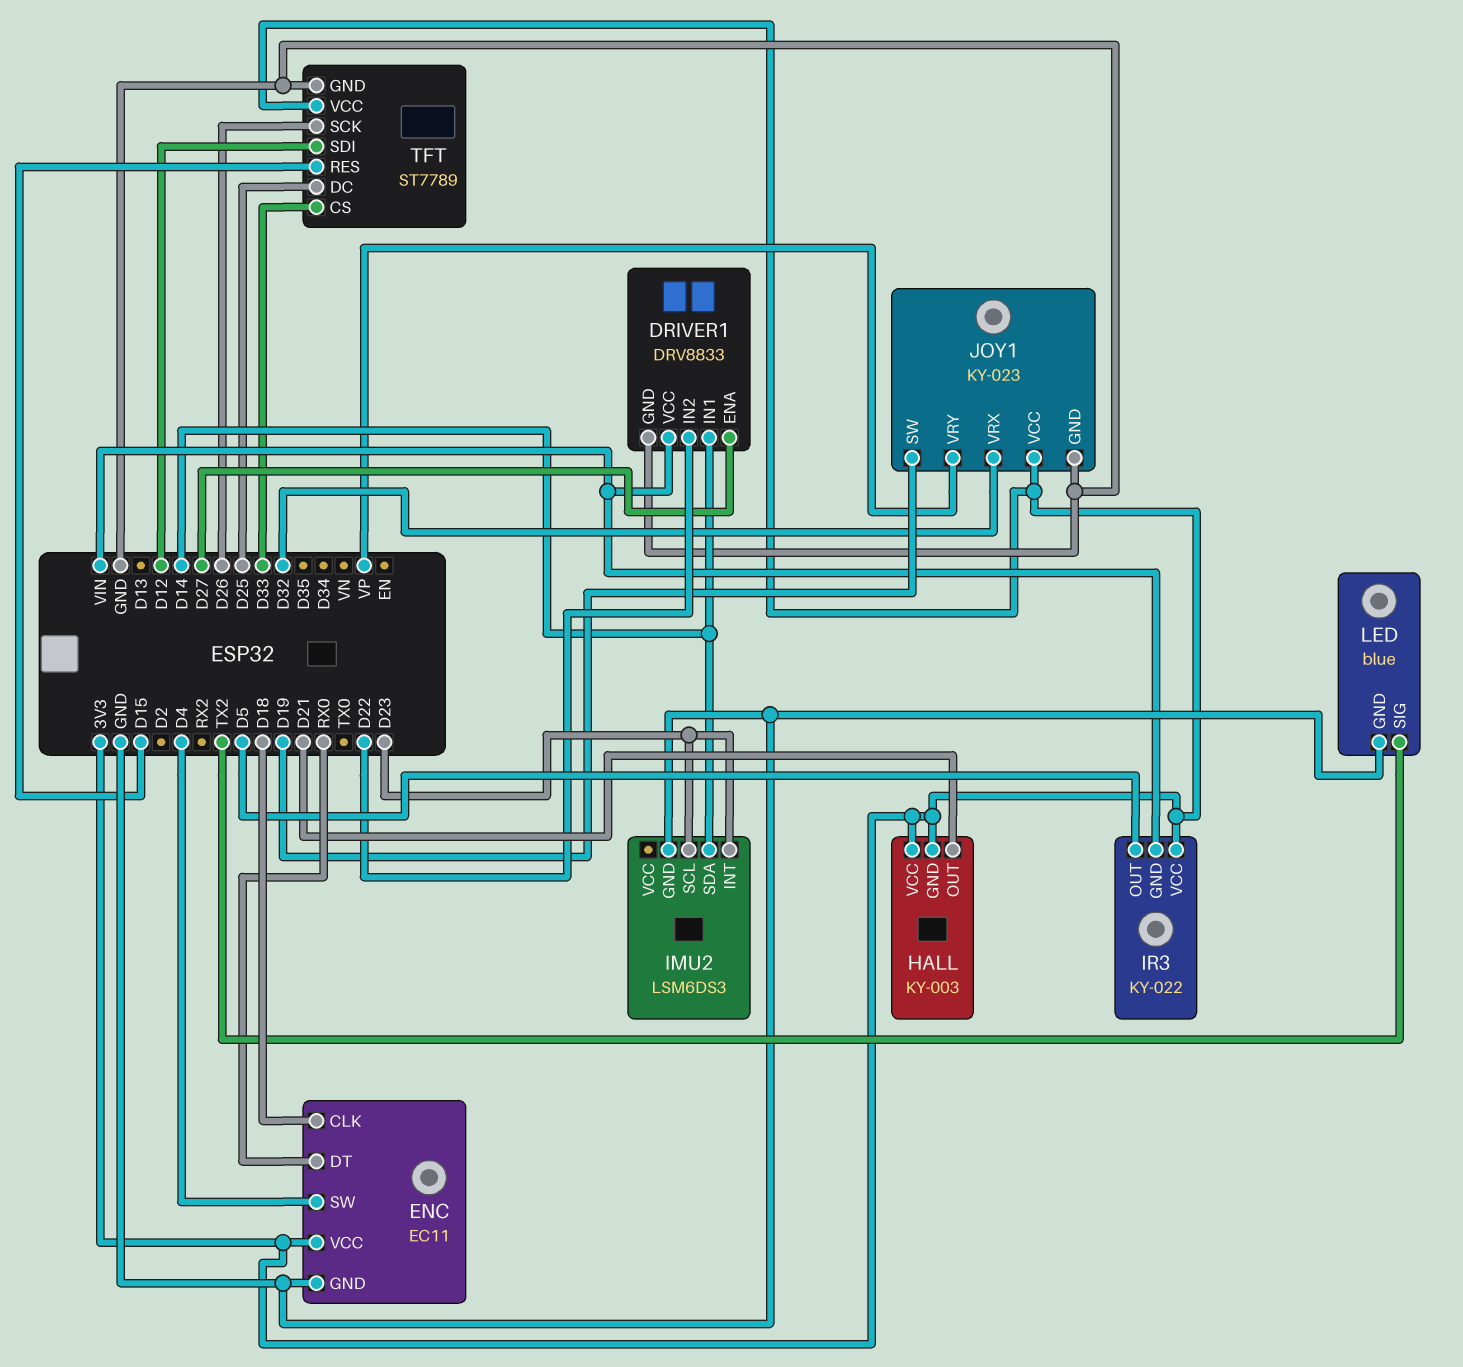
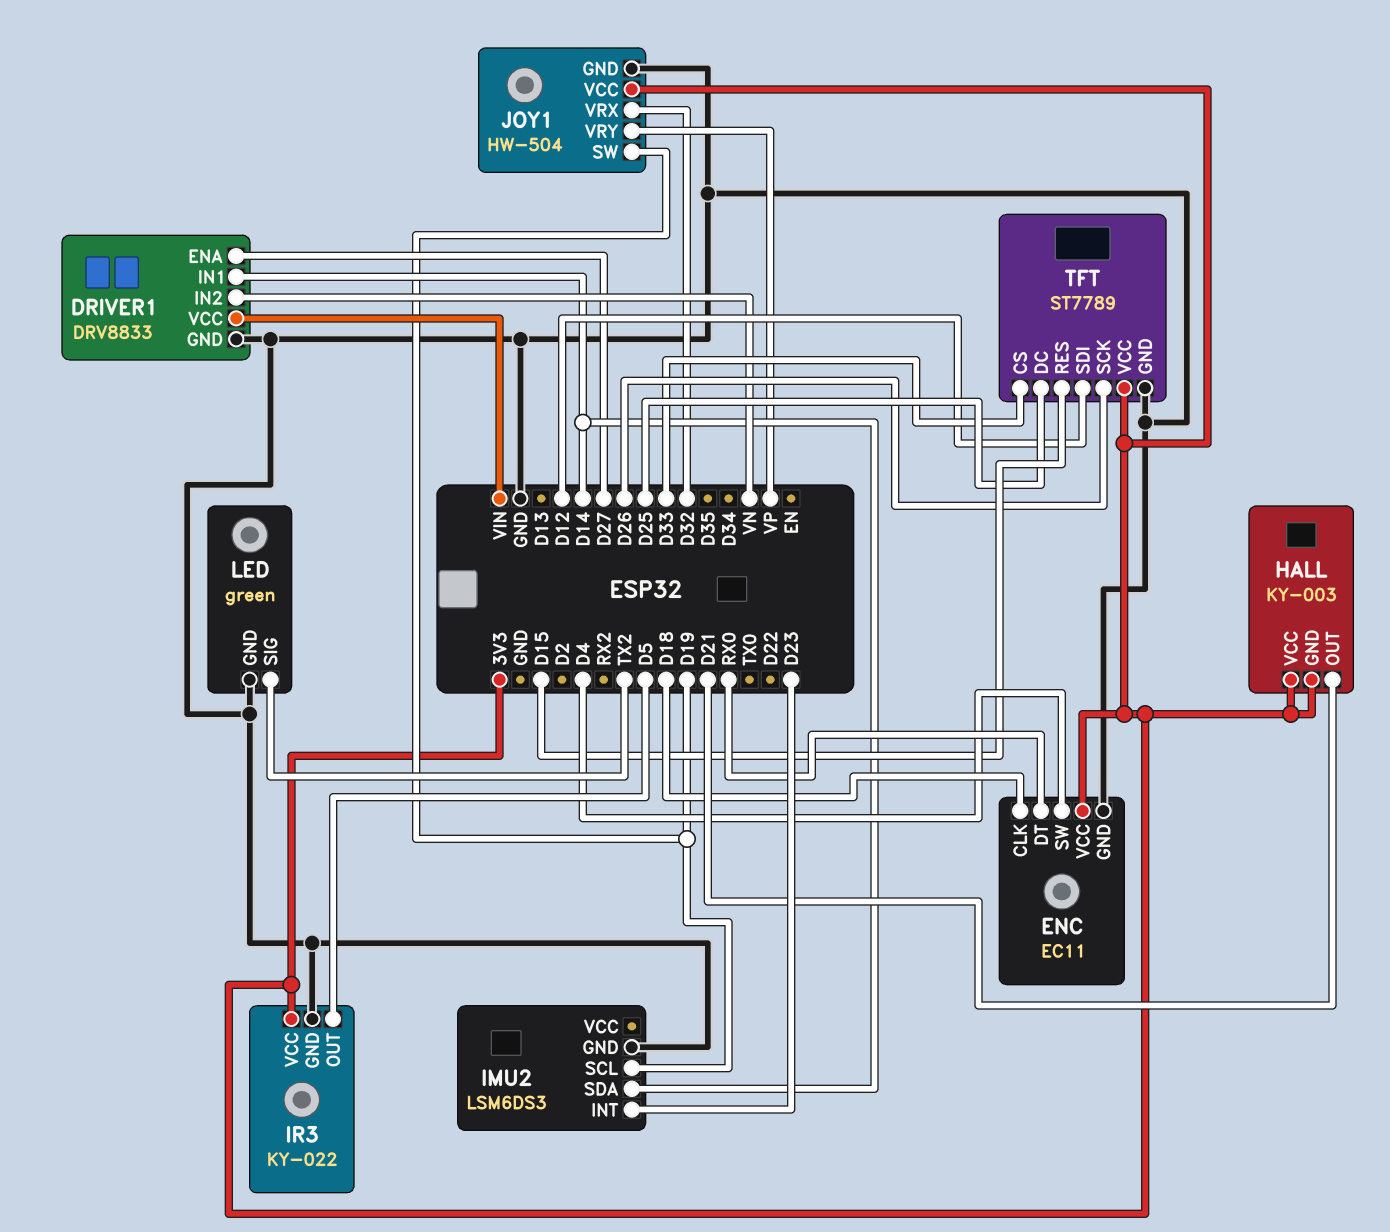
DRIVER1 pin IN2: D22 -> VN
IMU2 pin SCL: D23 -> D19
IR3 pin GND: VIN -> GND
JOY1: KY-023 -> HW-504
LED: blue -> green

